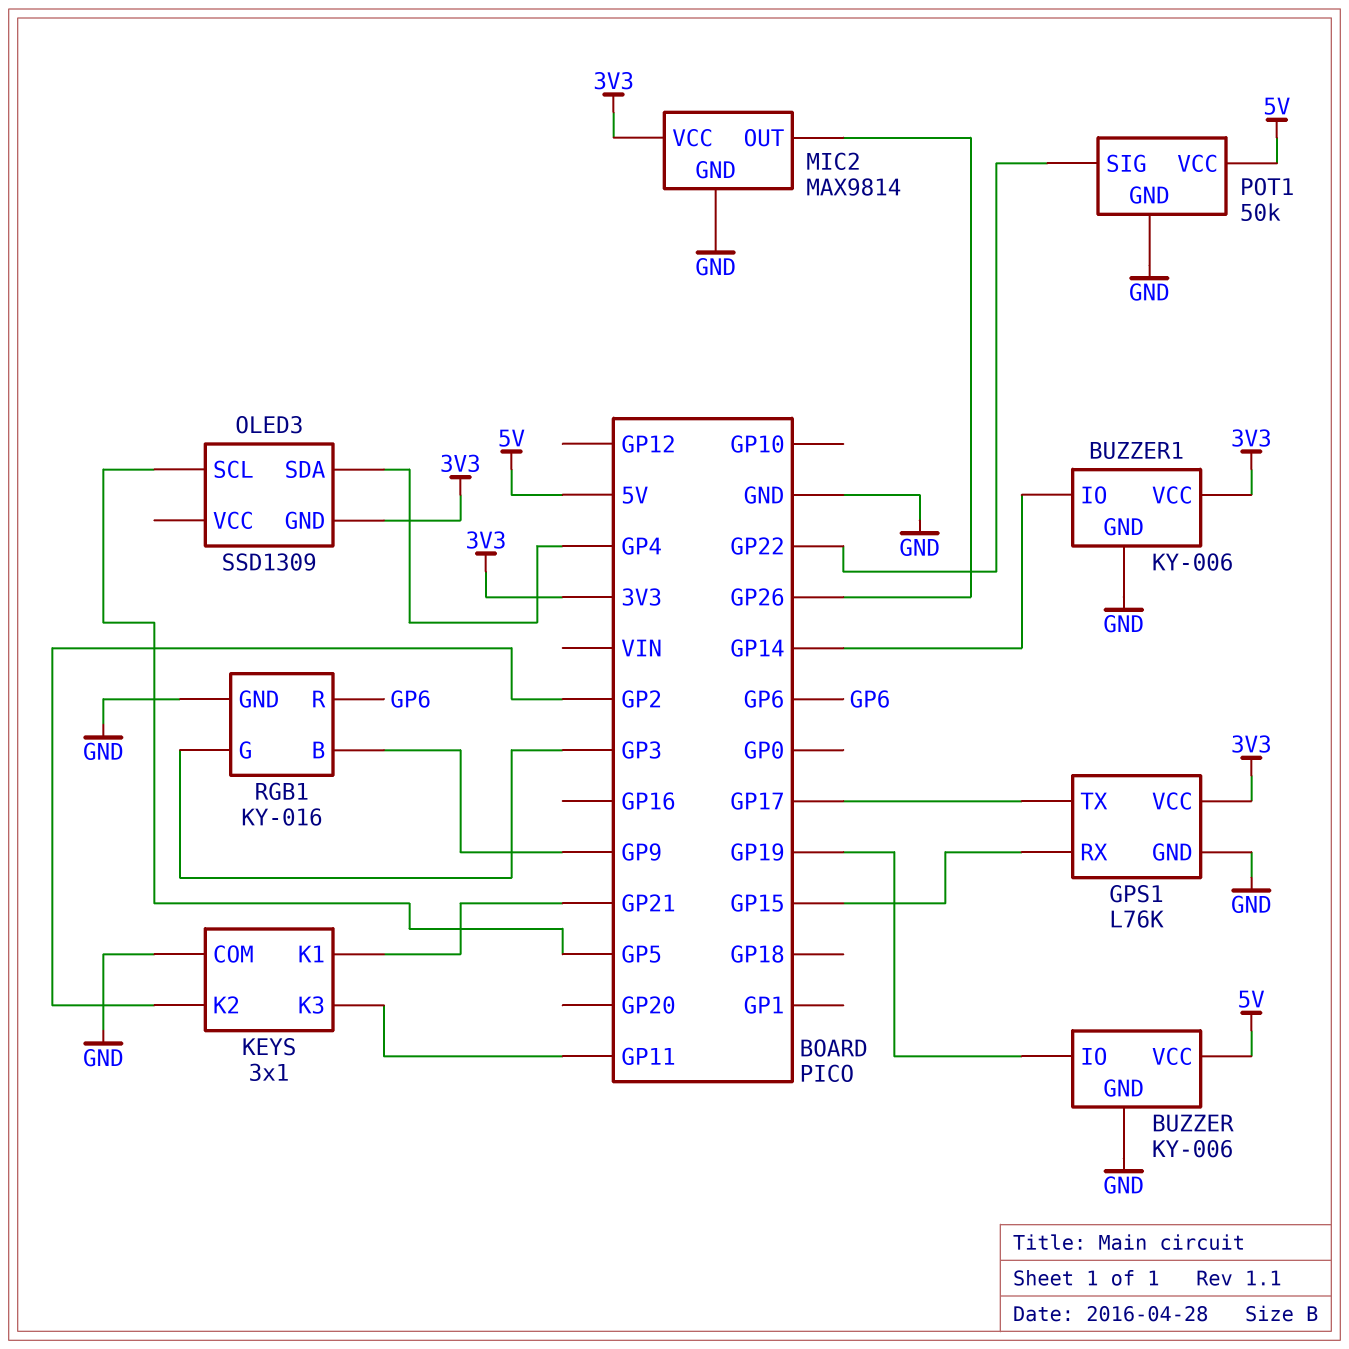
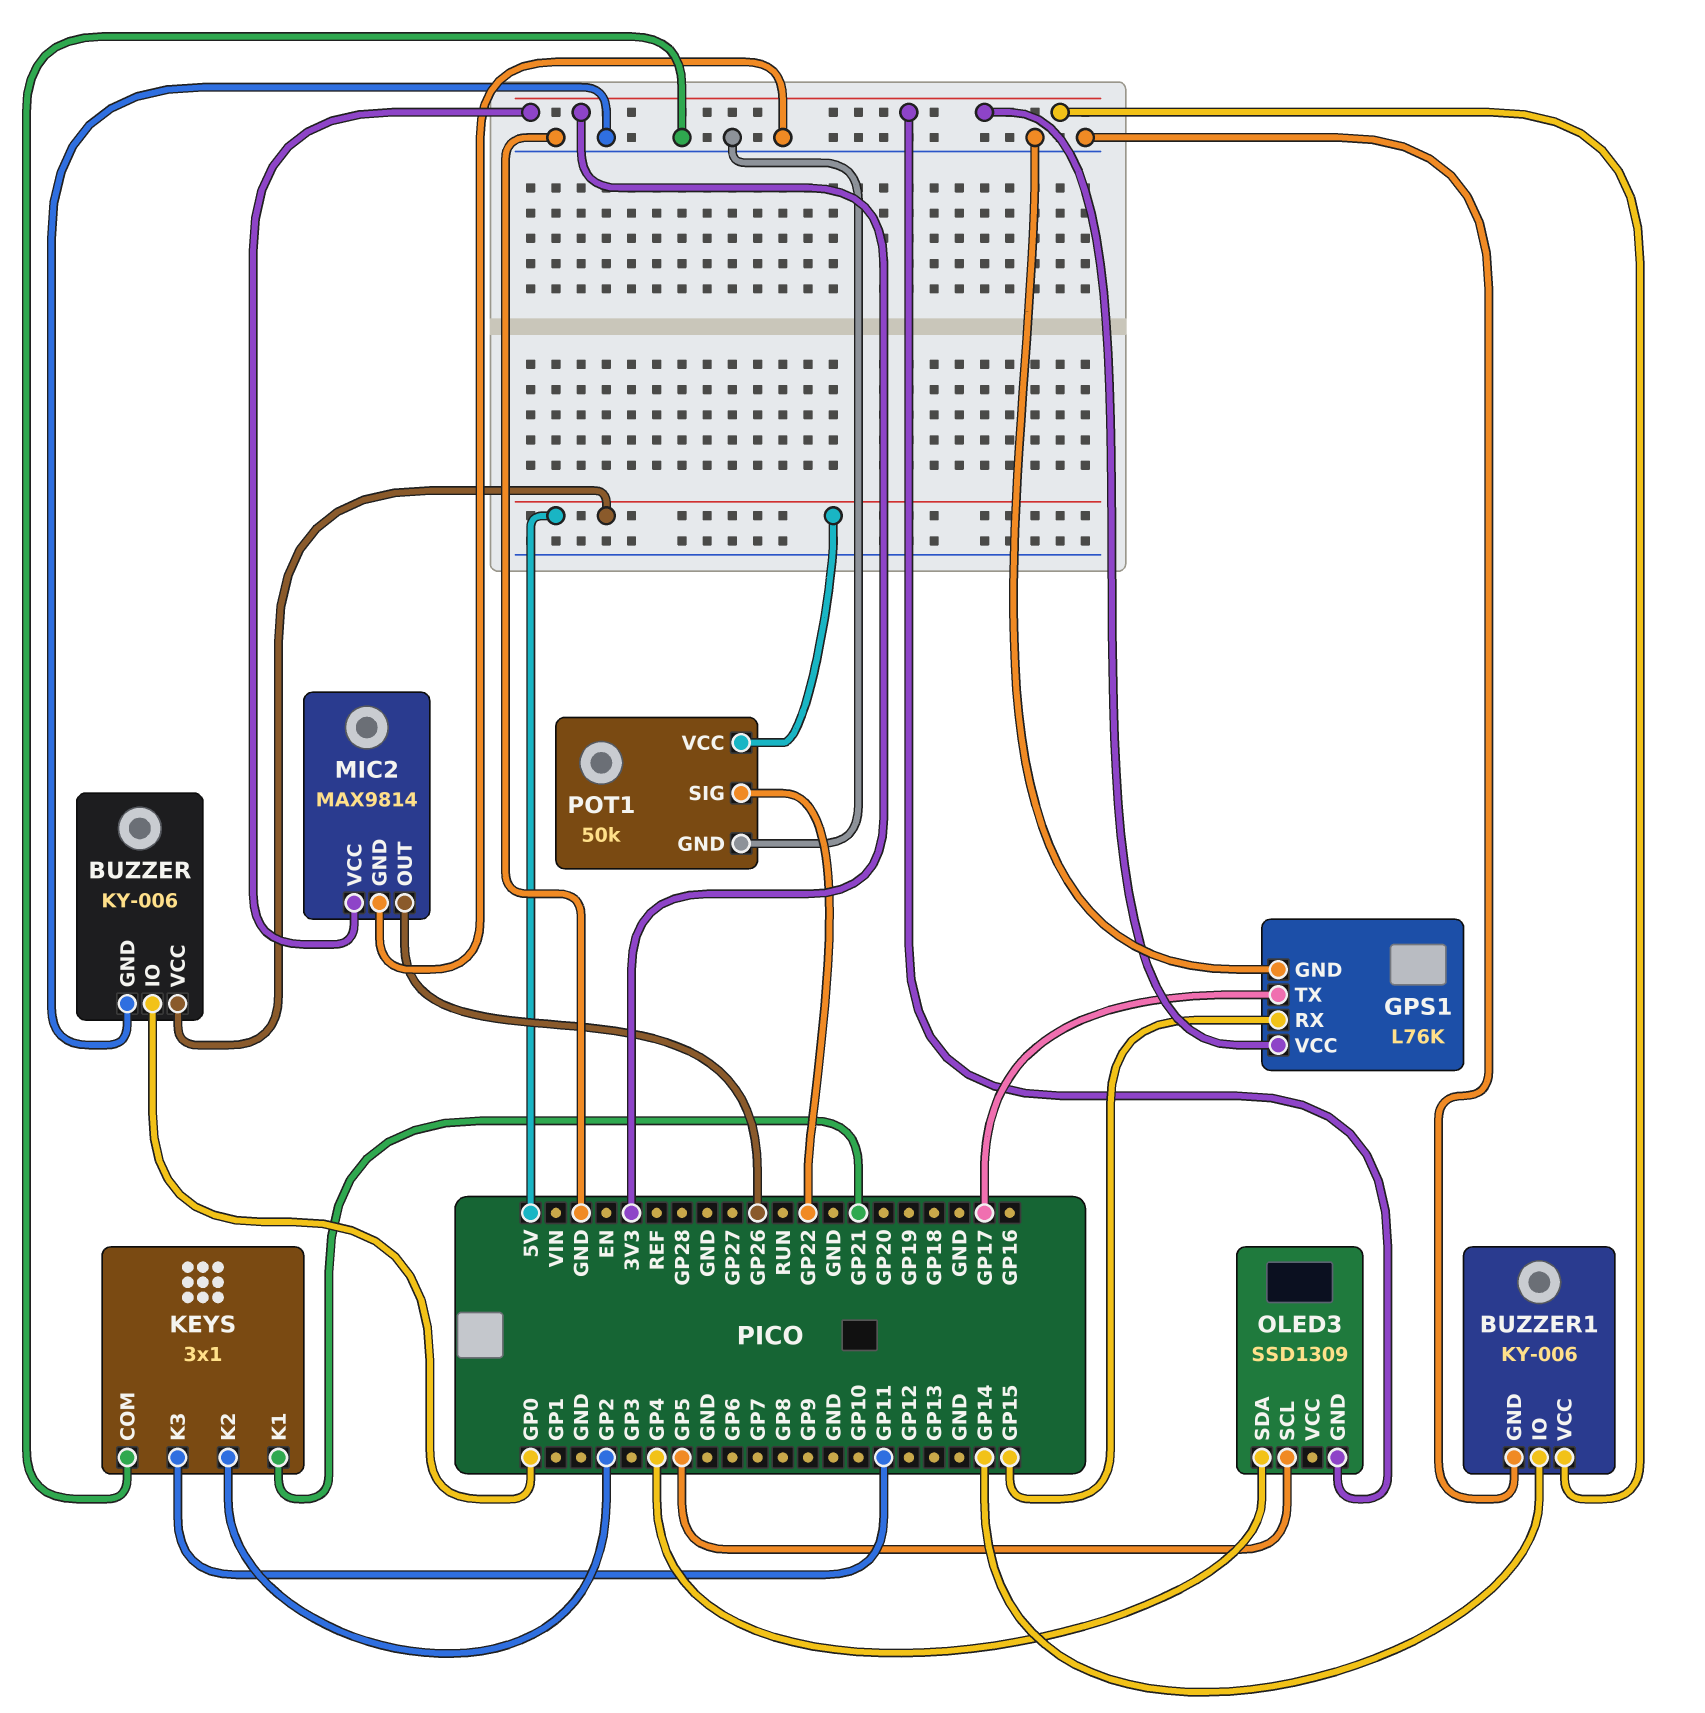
BUZZER pin IO: GP19 -> GP0
RGB1: KY-016 -> none
RGB1 pin B: GP9 -> none
RGB1 pin G: GP3 -> none
RGB1 pin GND: GND -> none
RGB1 pin R: GP6 -> none

